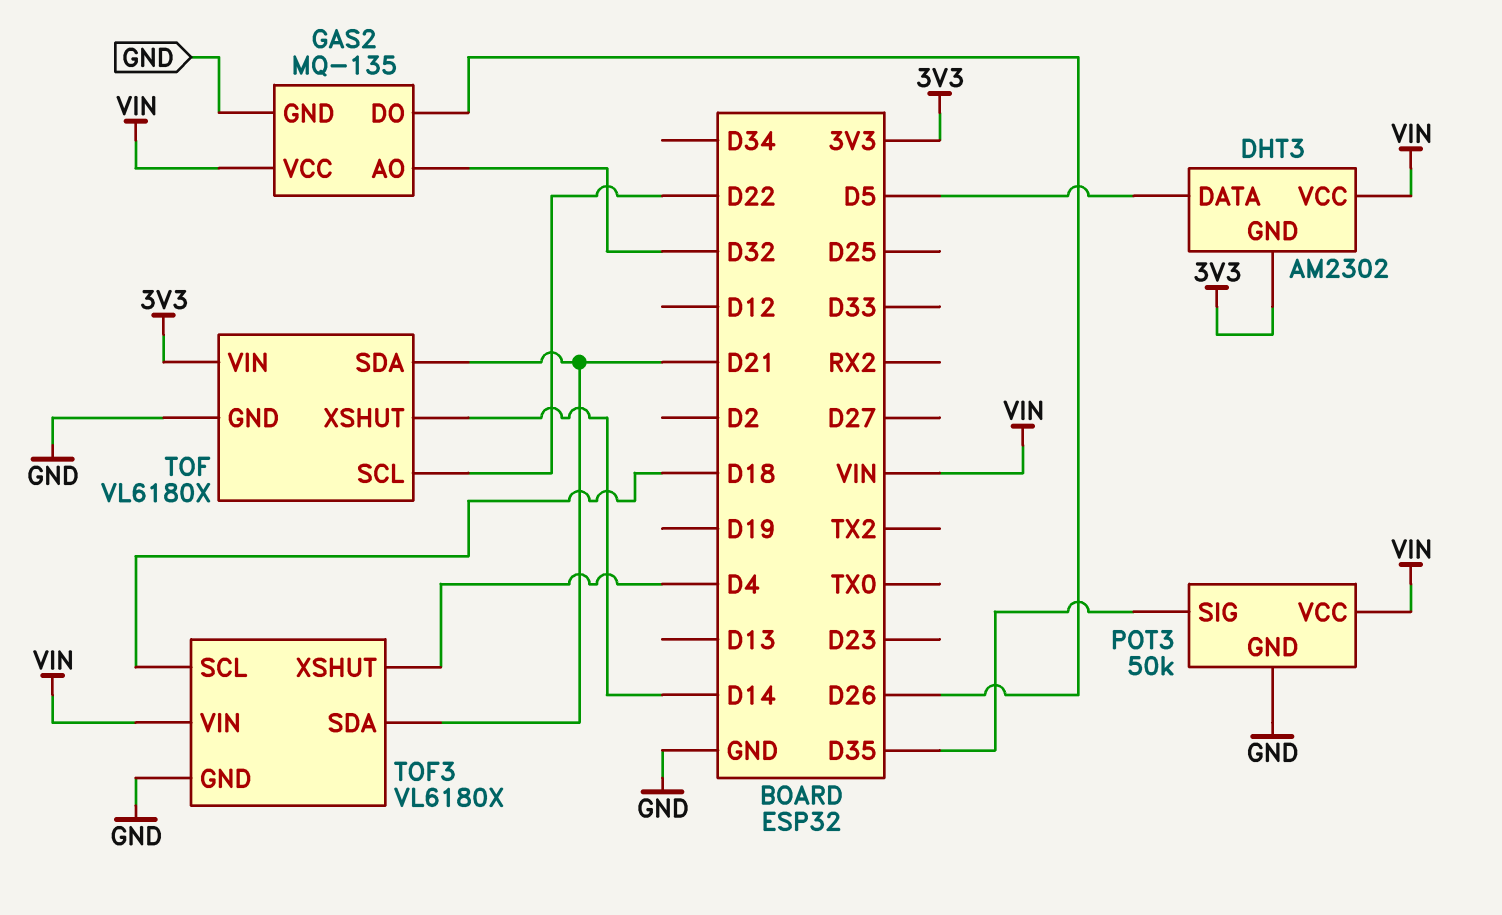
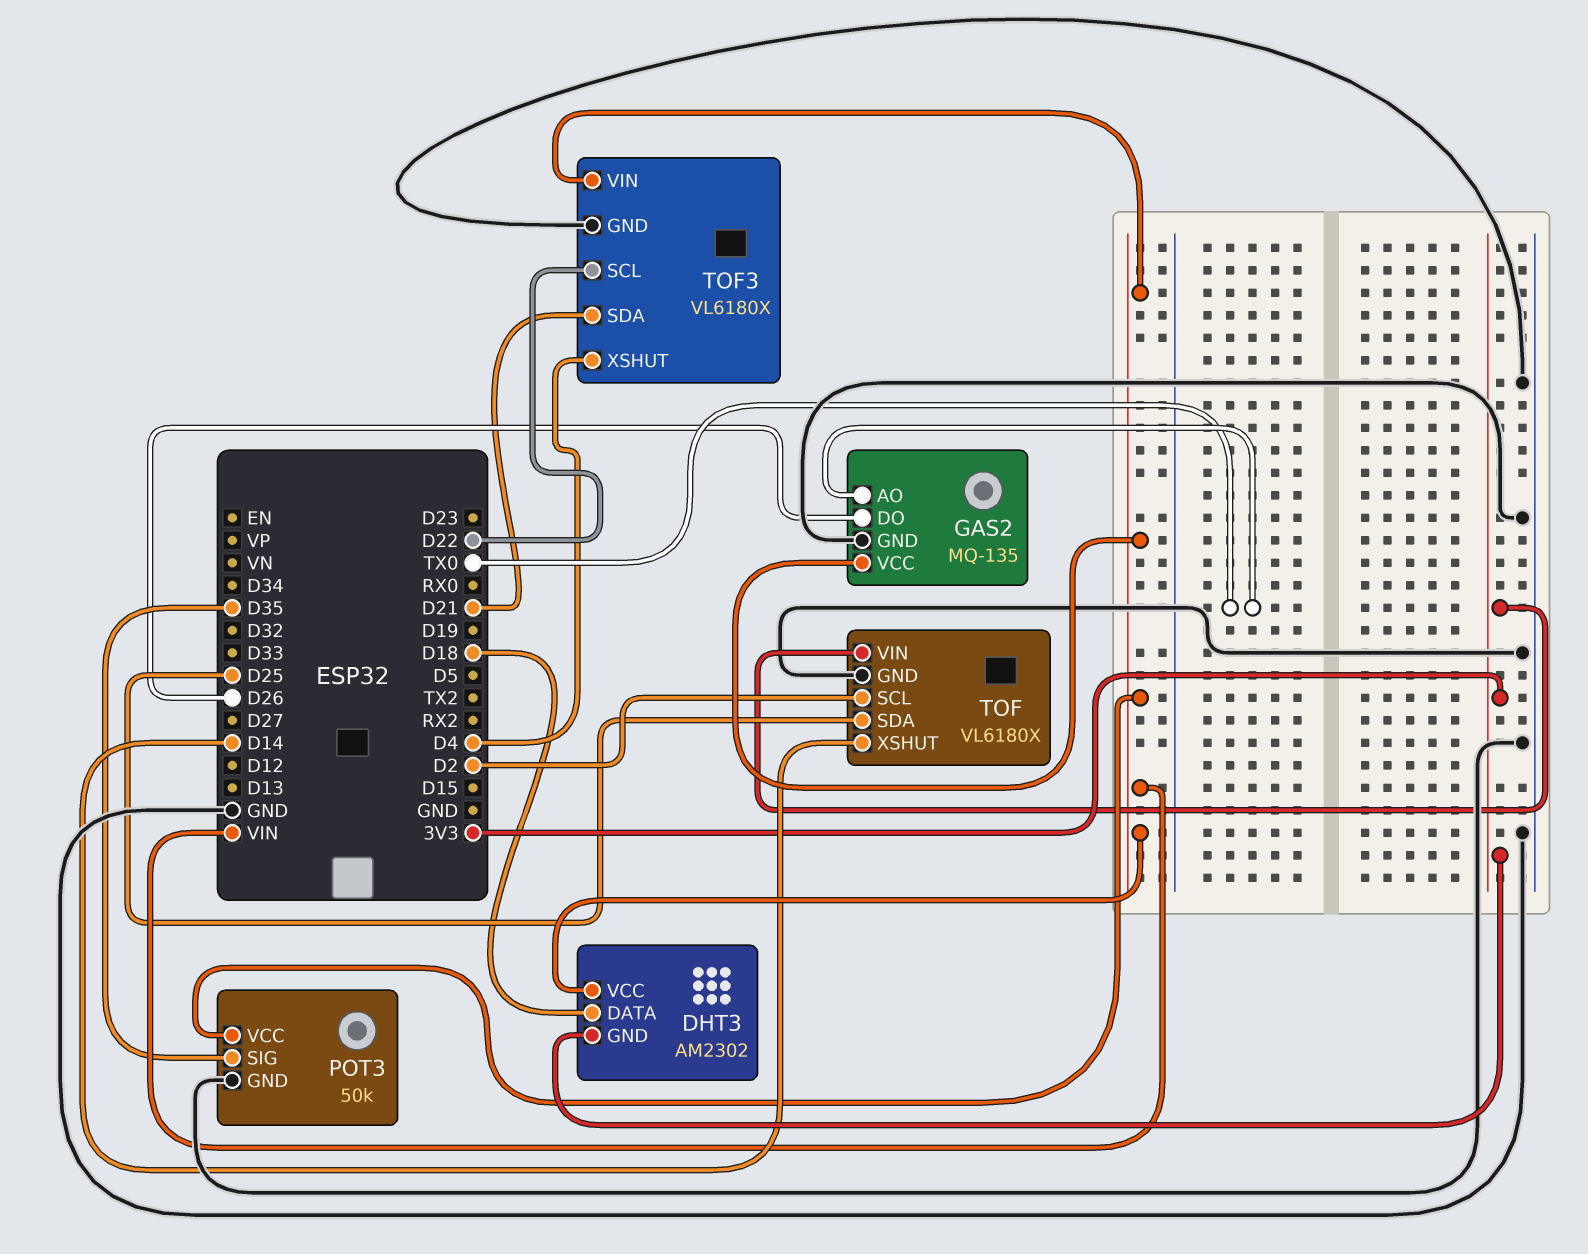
DHT3 pin DATA: D5 -> D18
GAS2 pin AO: D32 -> TX0
TOF pin SCL: D22 -> D2
TOF pin SDA: D21 -> D25
TOF3 pin SCL: D18 -> D22

